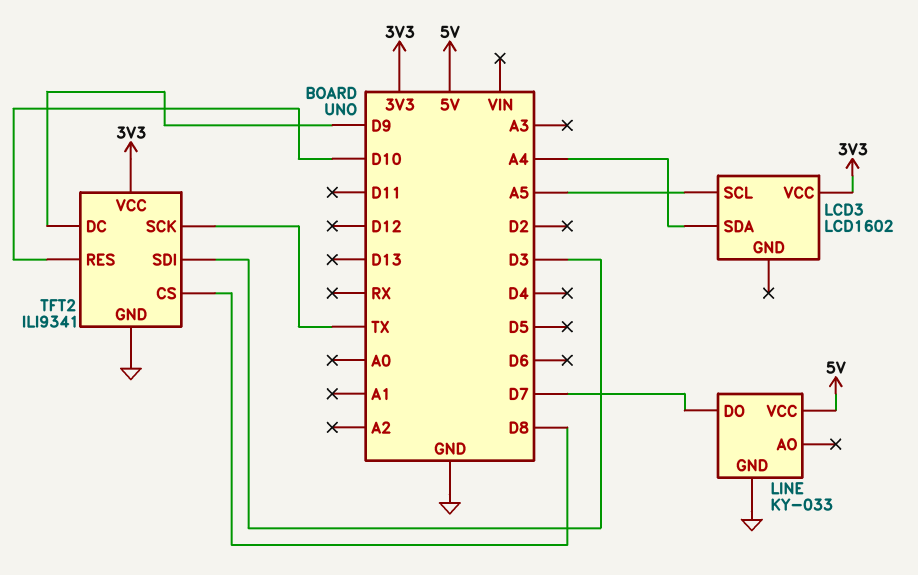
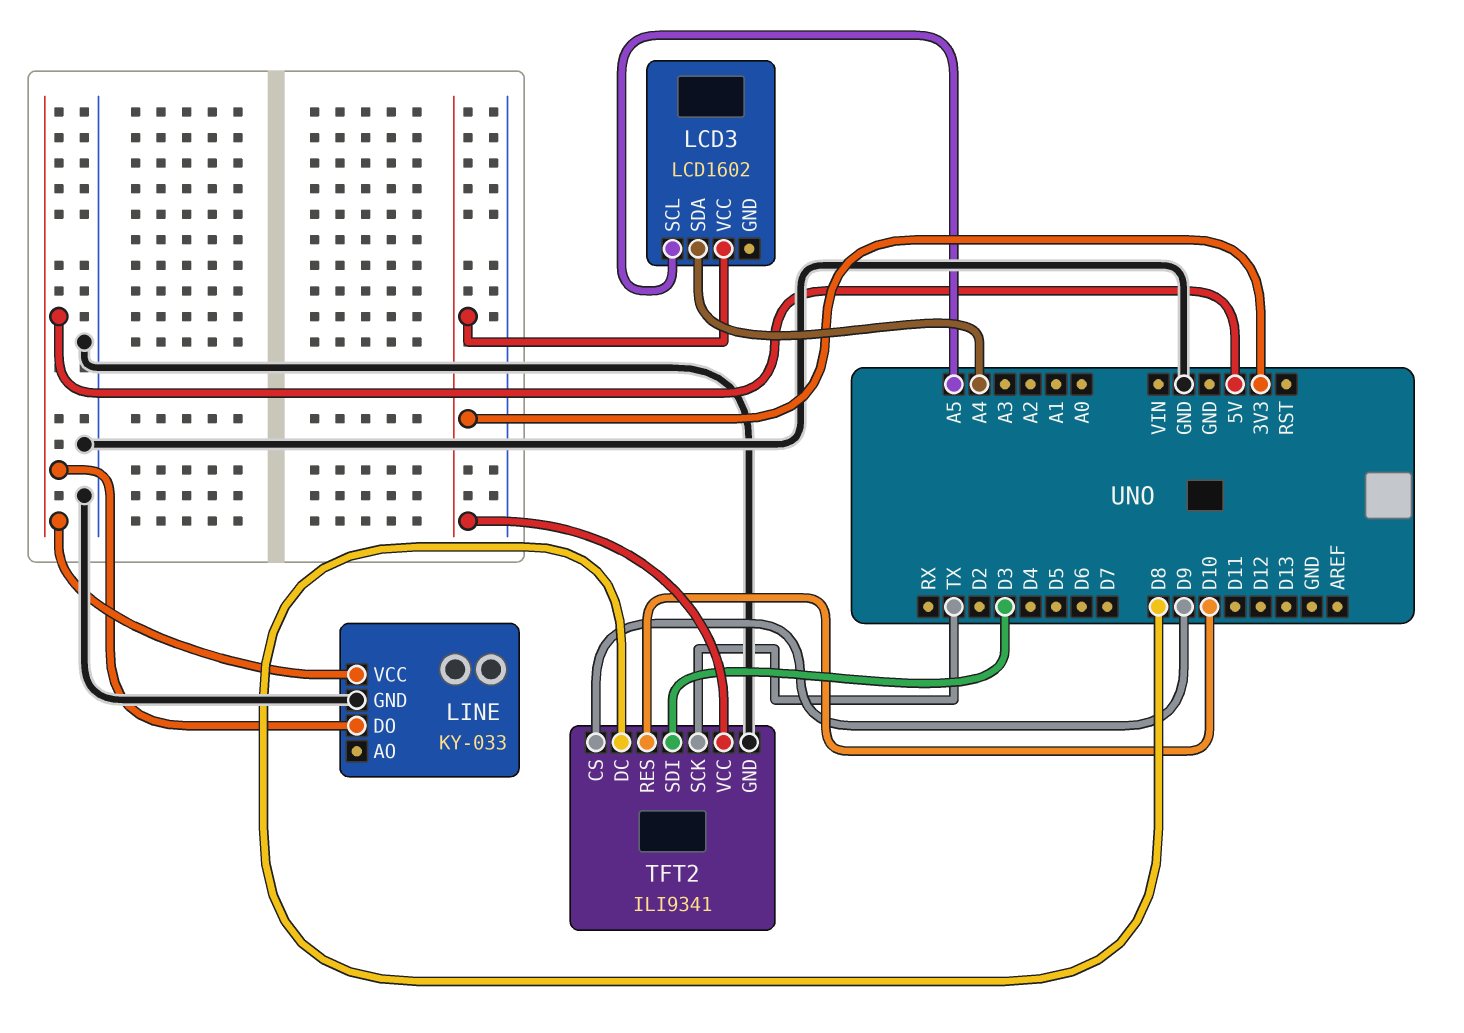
LINE pin DO: D7 -> 5V
TFT2 pin CS: D8 -> D9
TFT2 pin DC: D9 -> D8

